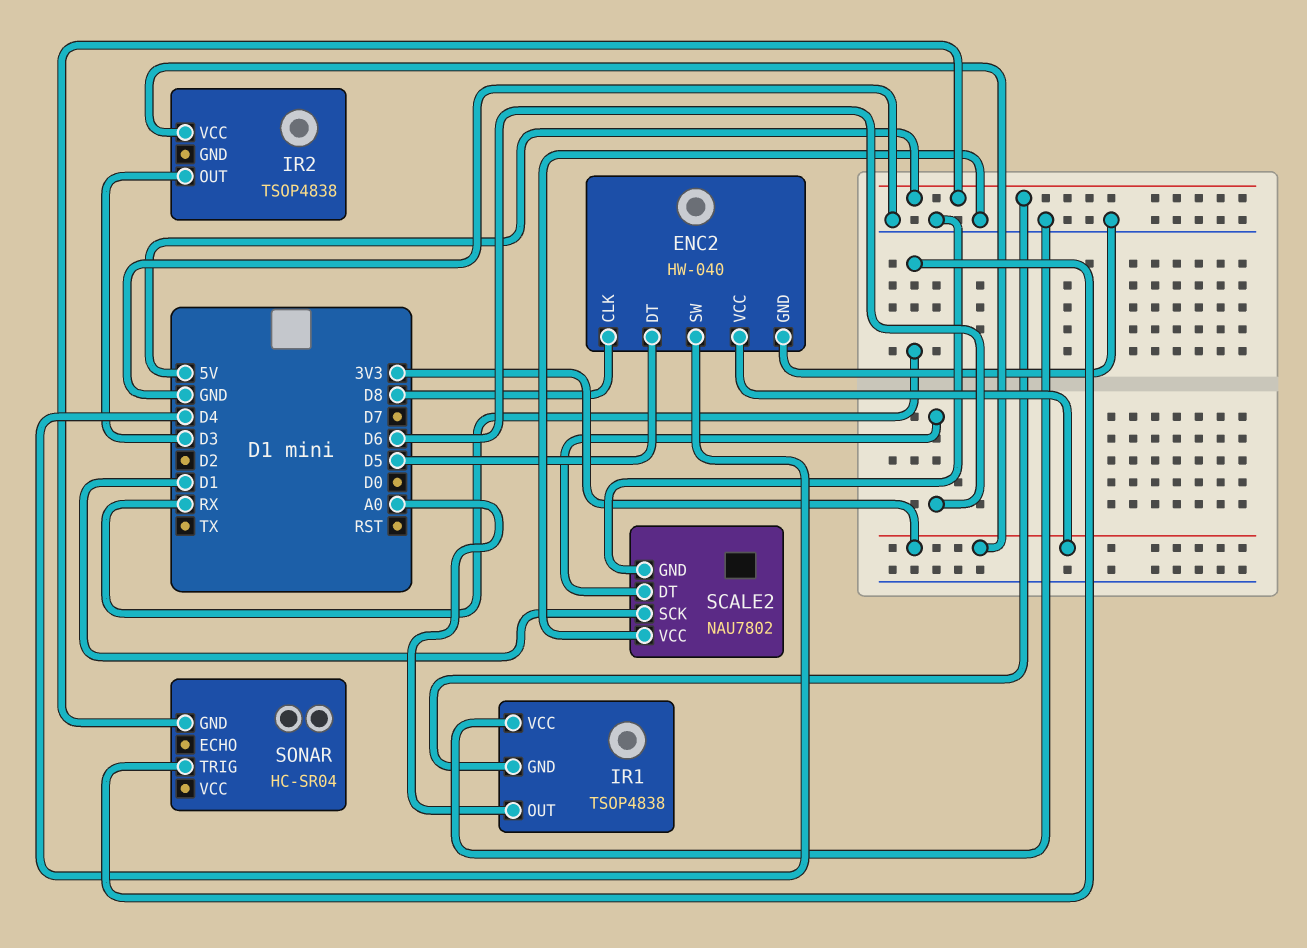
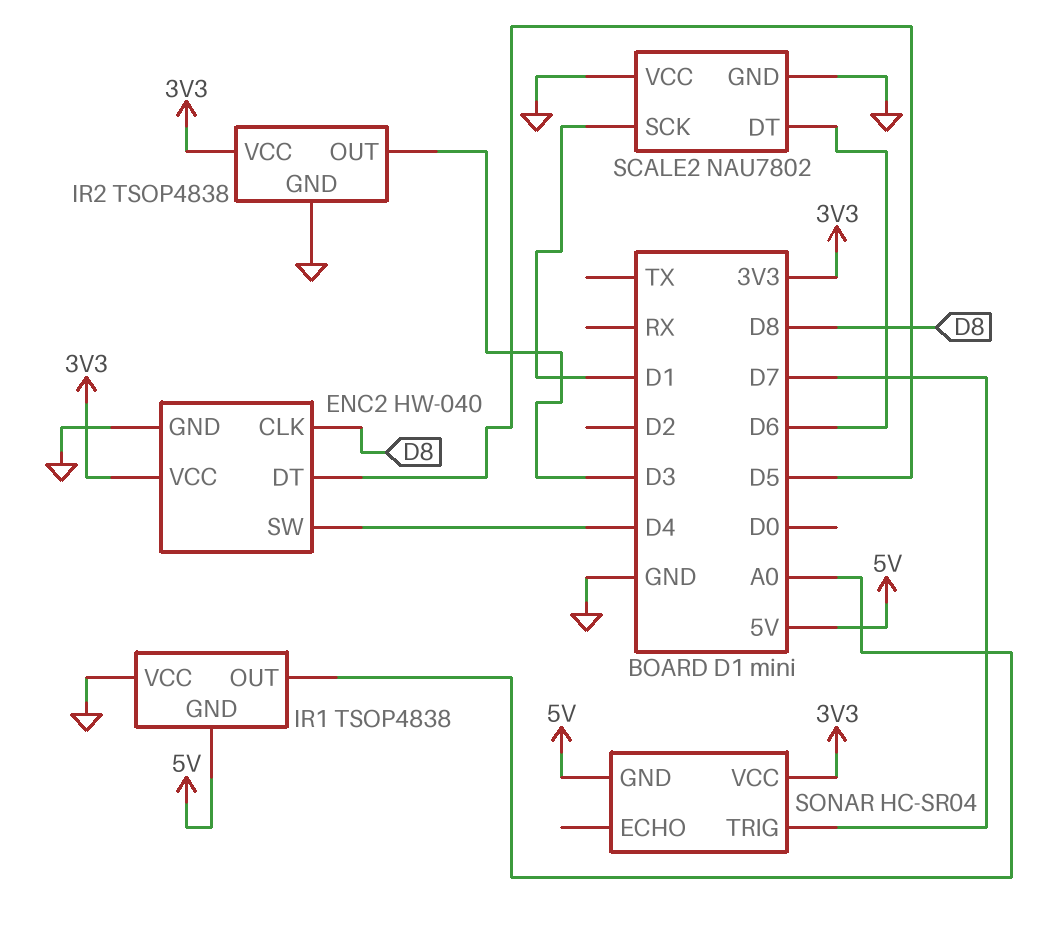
IR2 pin GND: none -> GND
SONAR pin TRIG: RX -> D7
SONAR pin VCC: none -> 3V3

